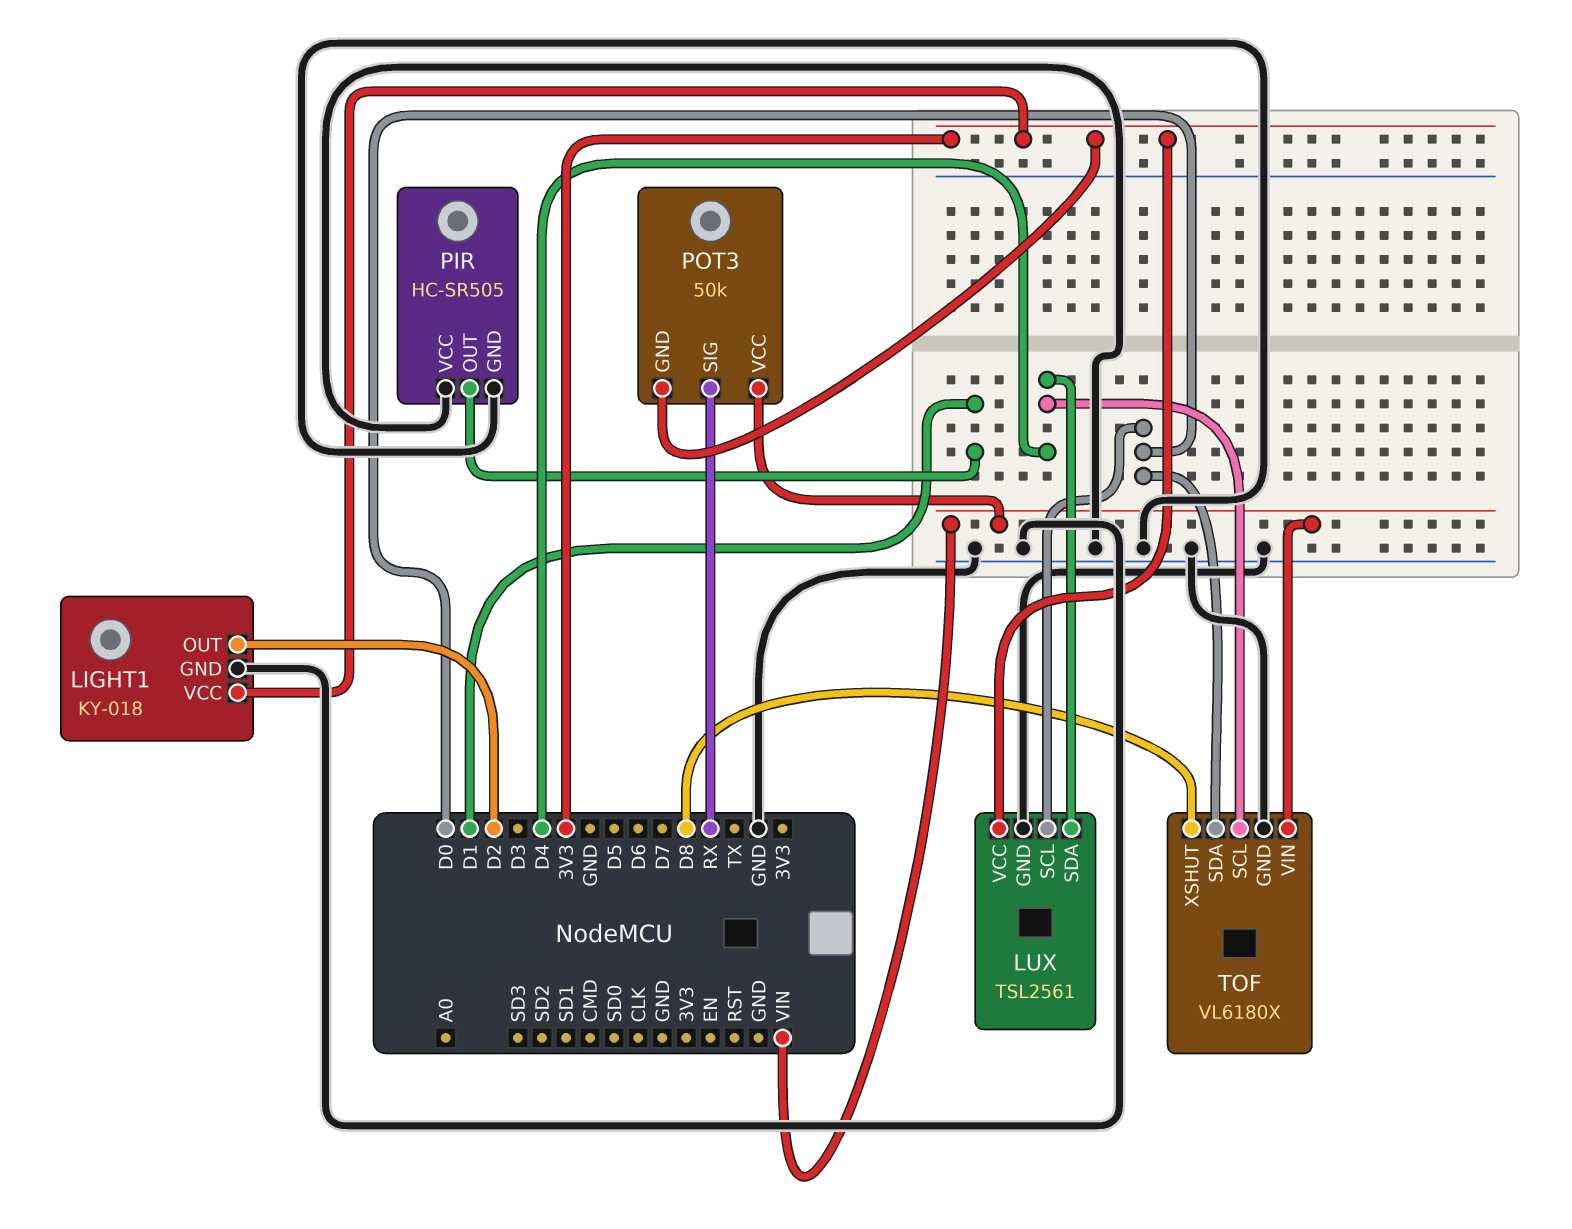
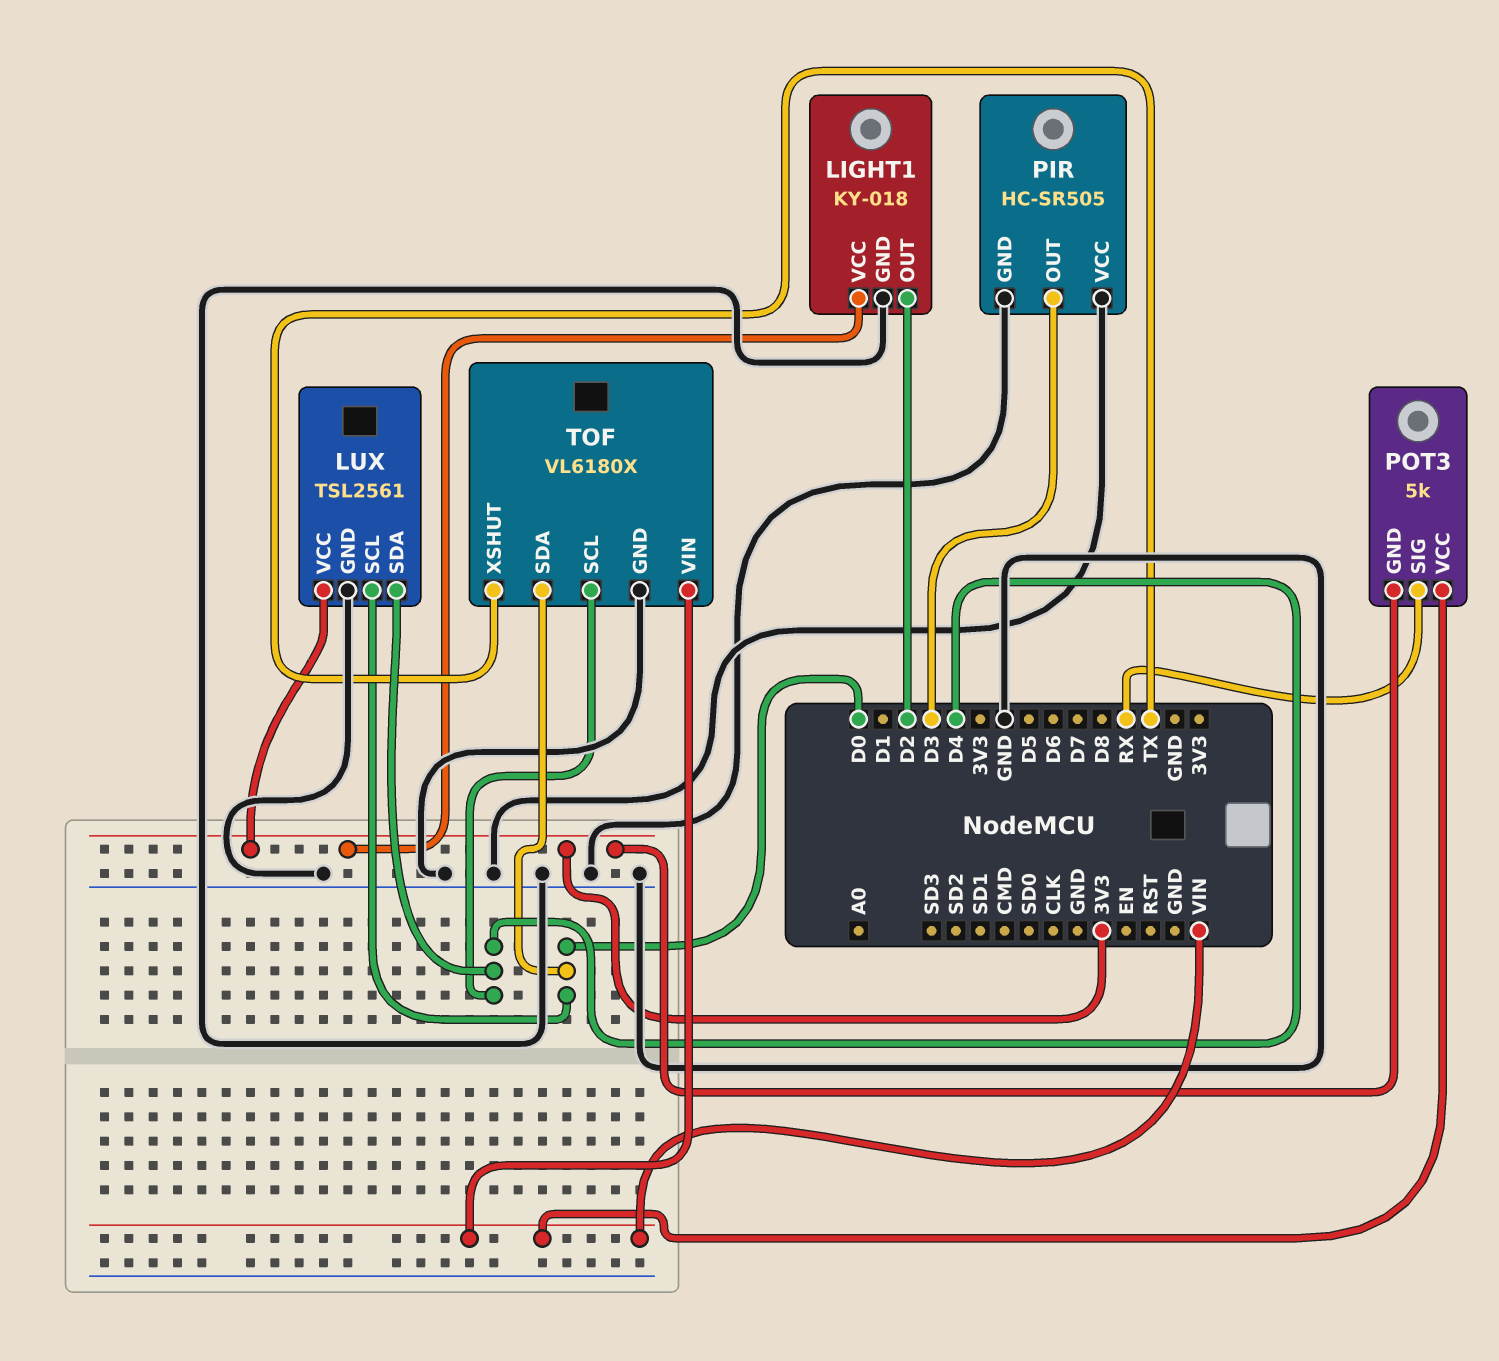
PIR pin OUT: D1 -> D3
POT3: 50k -> 5k
TOF pin XSHUT: D8 -> TX

